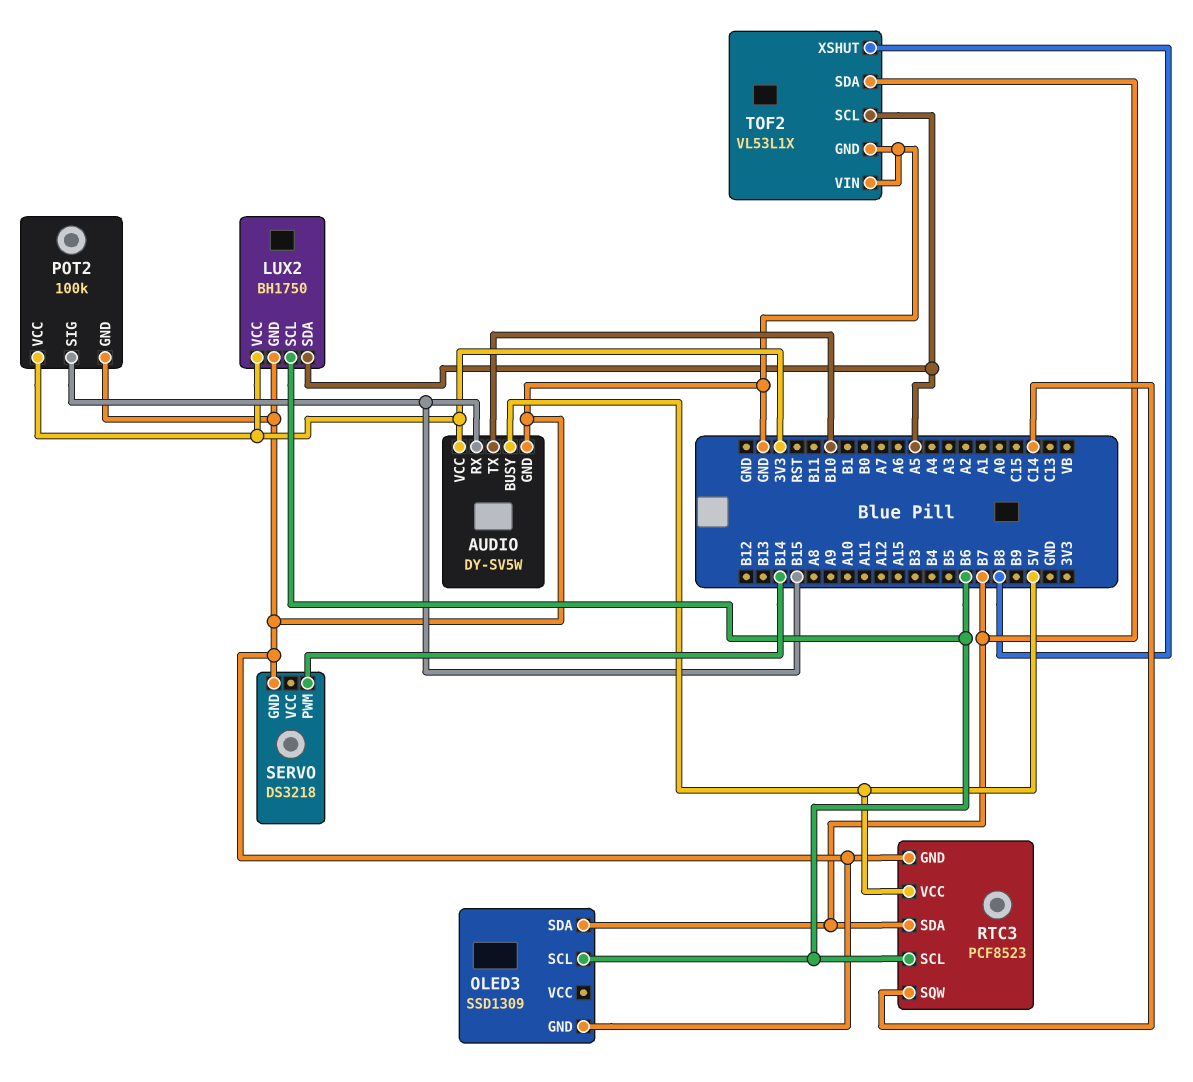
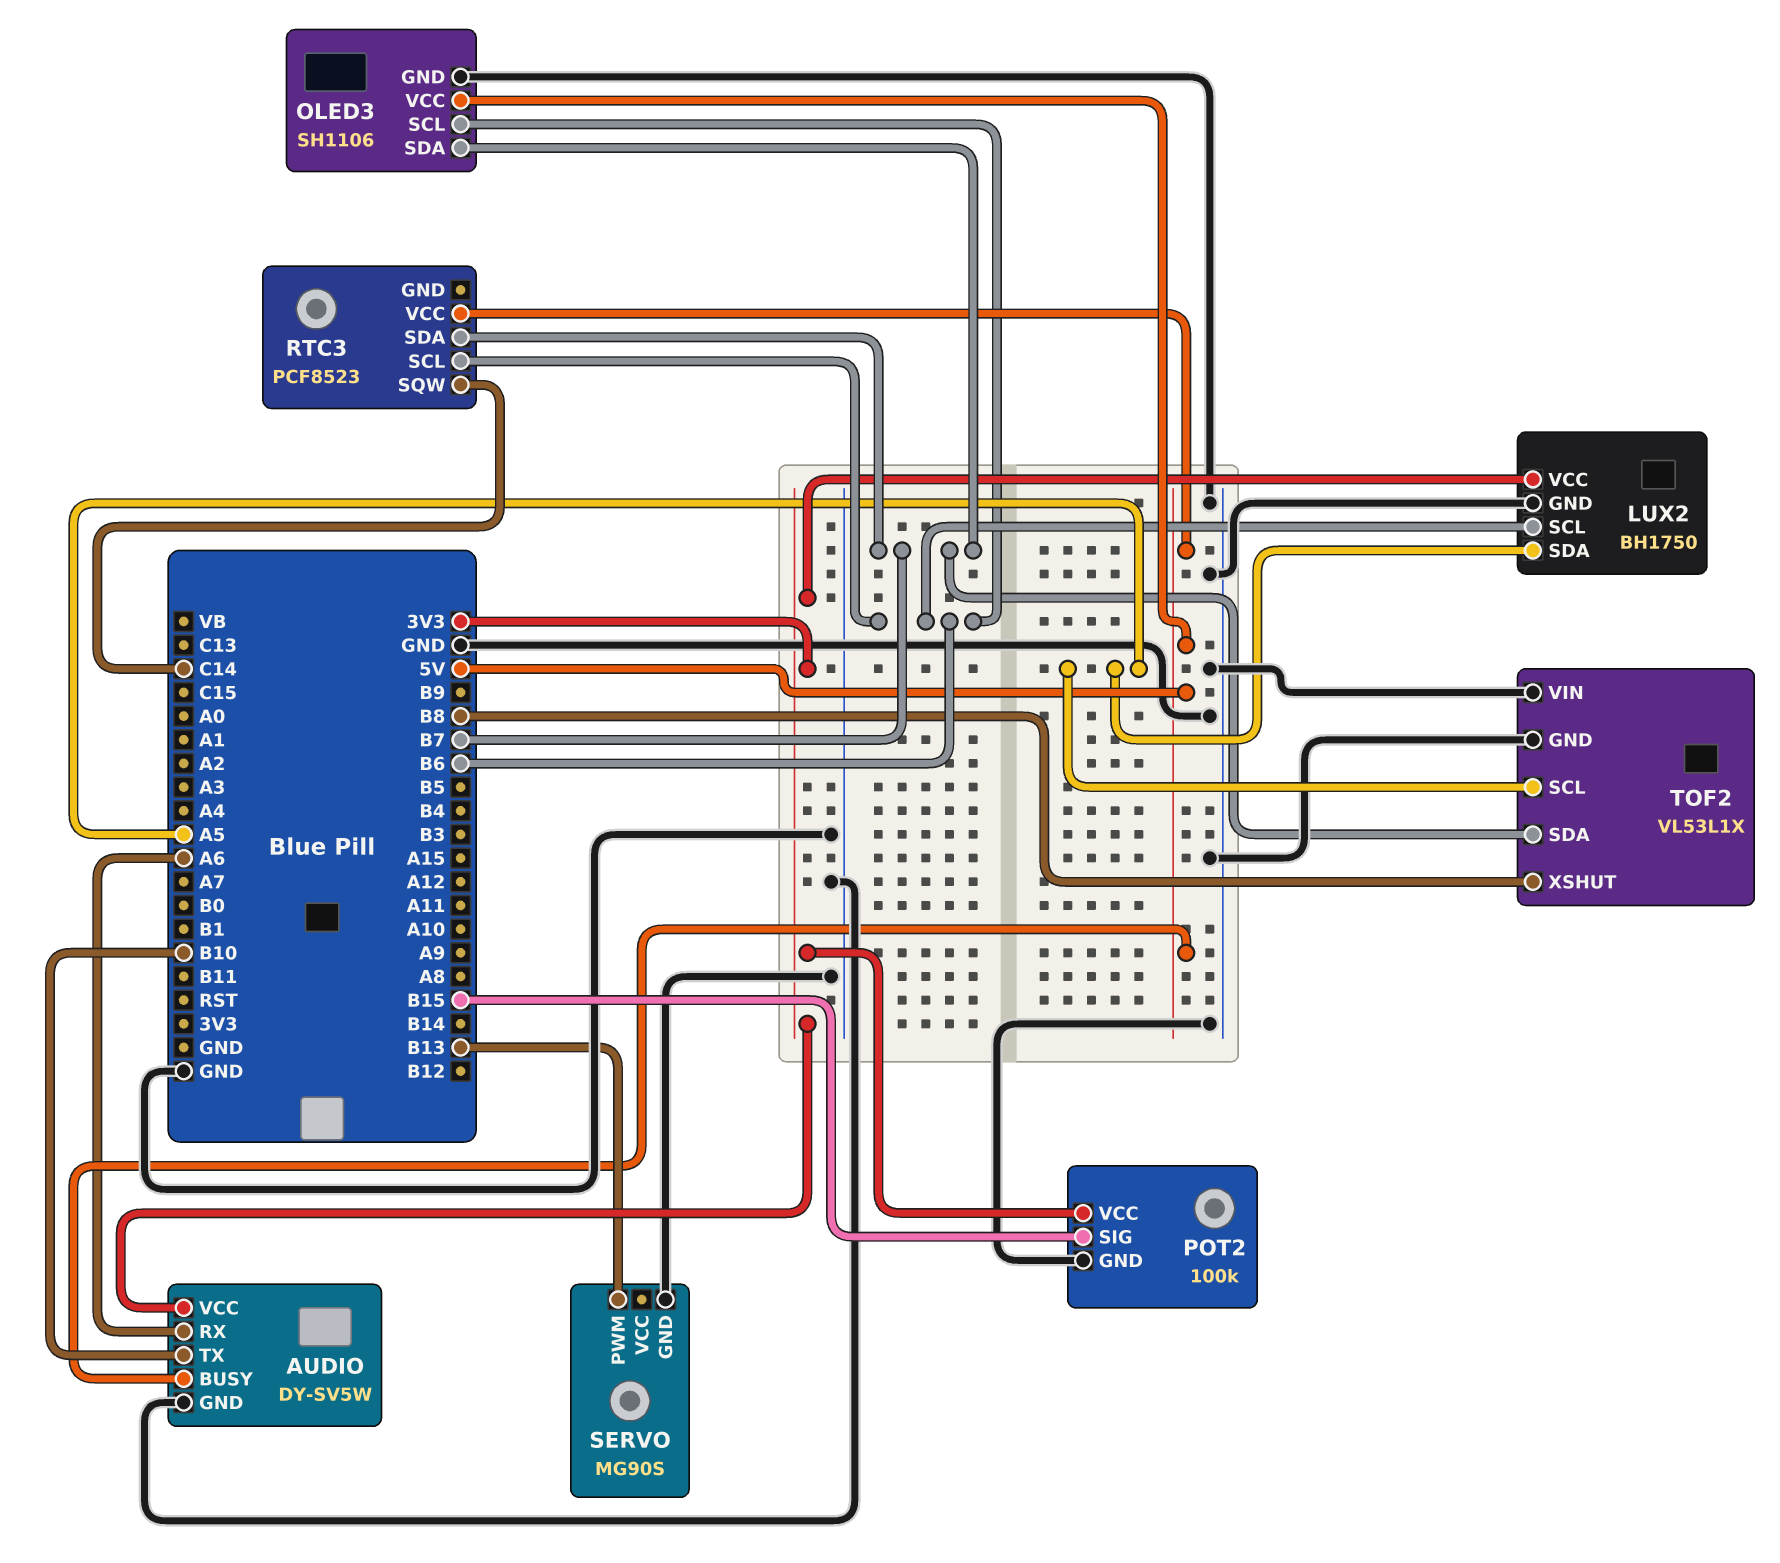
AUDIO pin RX: B15 -> A6
OLED3: SSD1309 -> SH1106
OLED3 pin VCC: none -> 5V
RTC3 pin GND: GND -> none
SERVO: DS3218 -> MG90S
SERVO pin PWM: B14 -> B13

